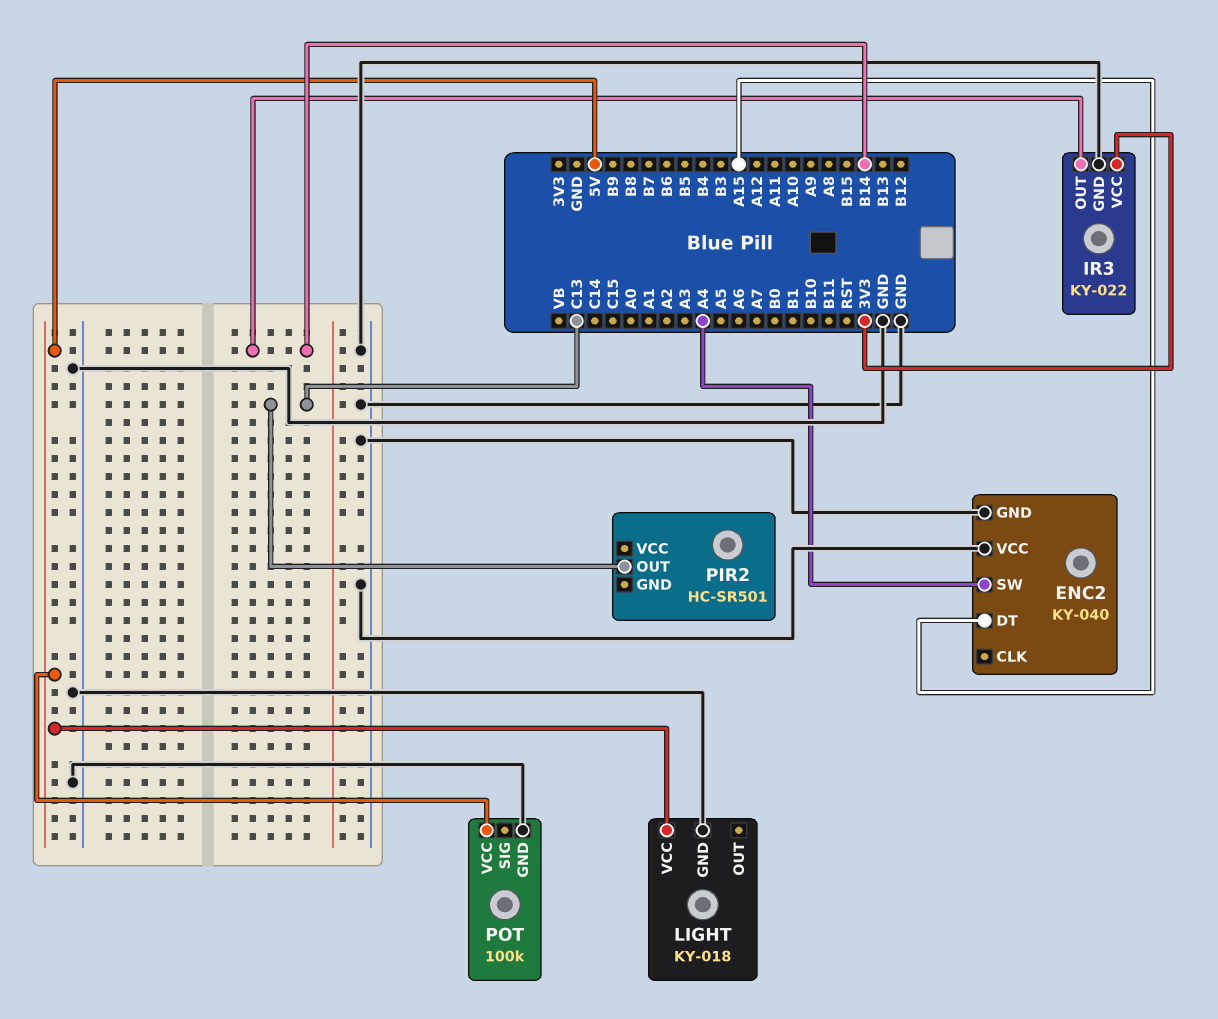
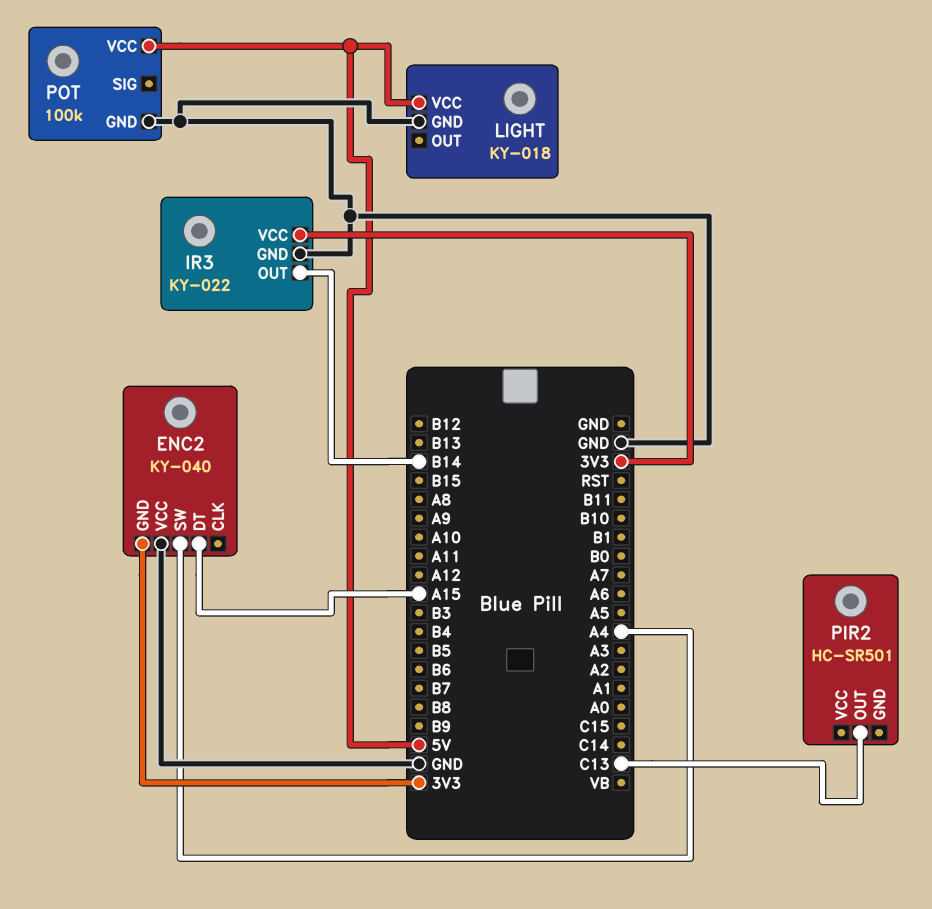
ENC2 pin GND: GND -> 3V3

